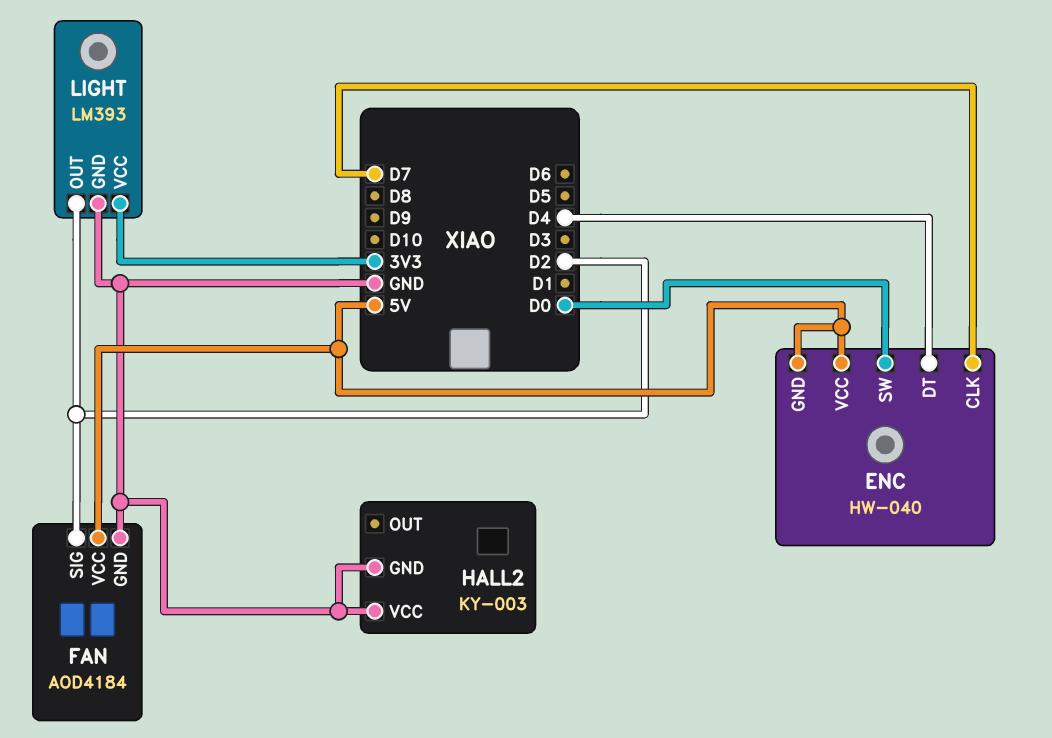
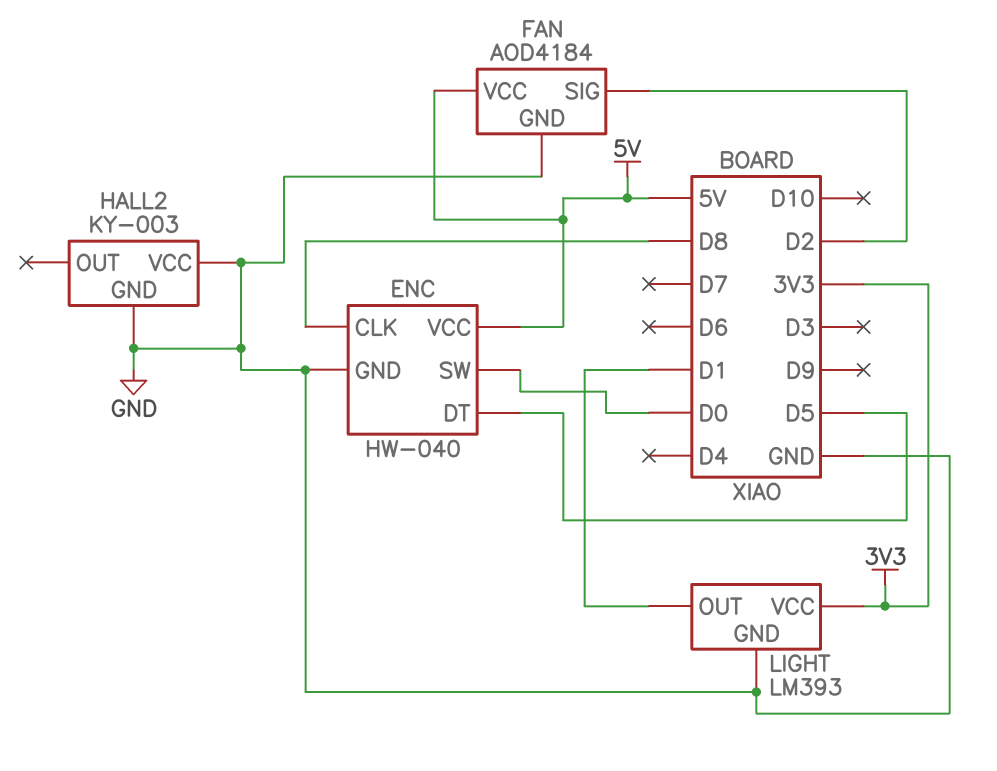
ENC pin CLK: D7 -> D8
ENC pin DT: D4 -> D5
ENC pin GND: 5V -> GND
LIGHT pin OUT: D2 -> D1

